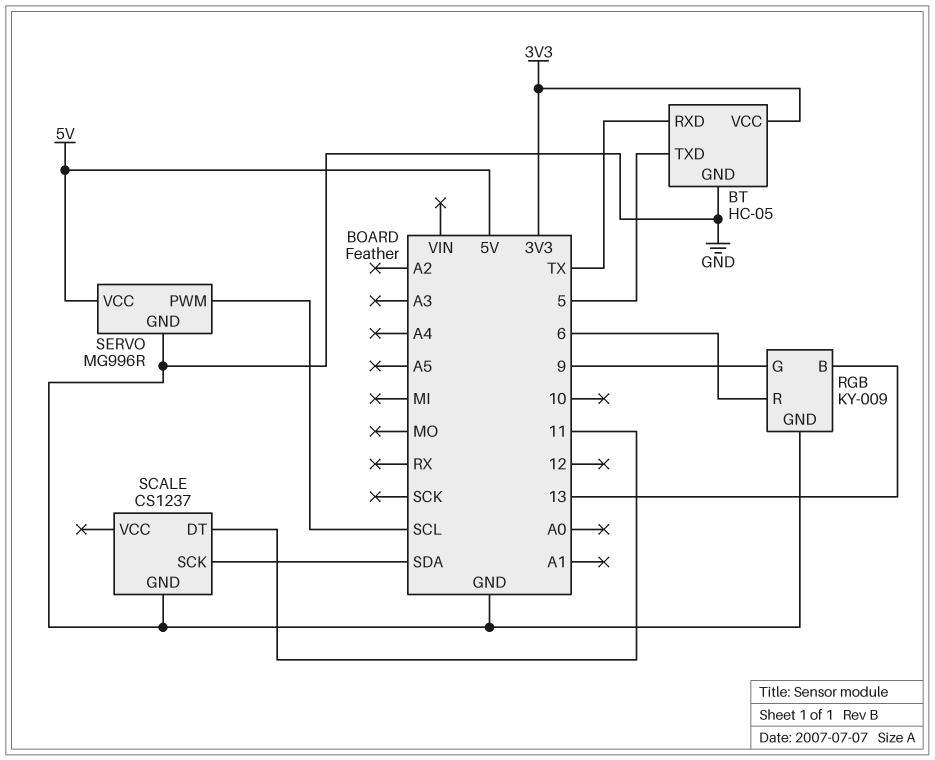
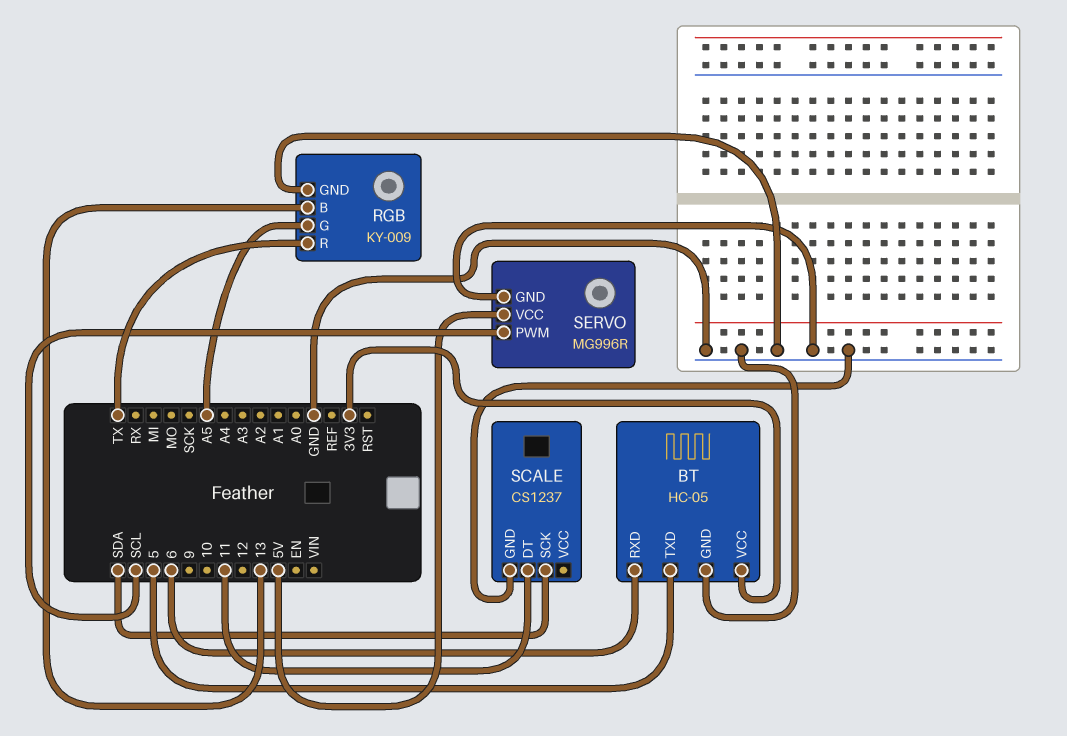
BT pin RXD: TX -> 6
RGB pin G: 9 -> A5
RGB pin R: 6 -> TX

